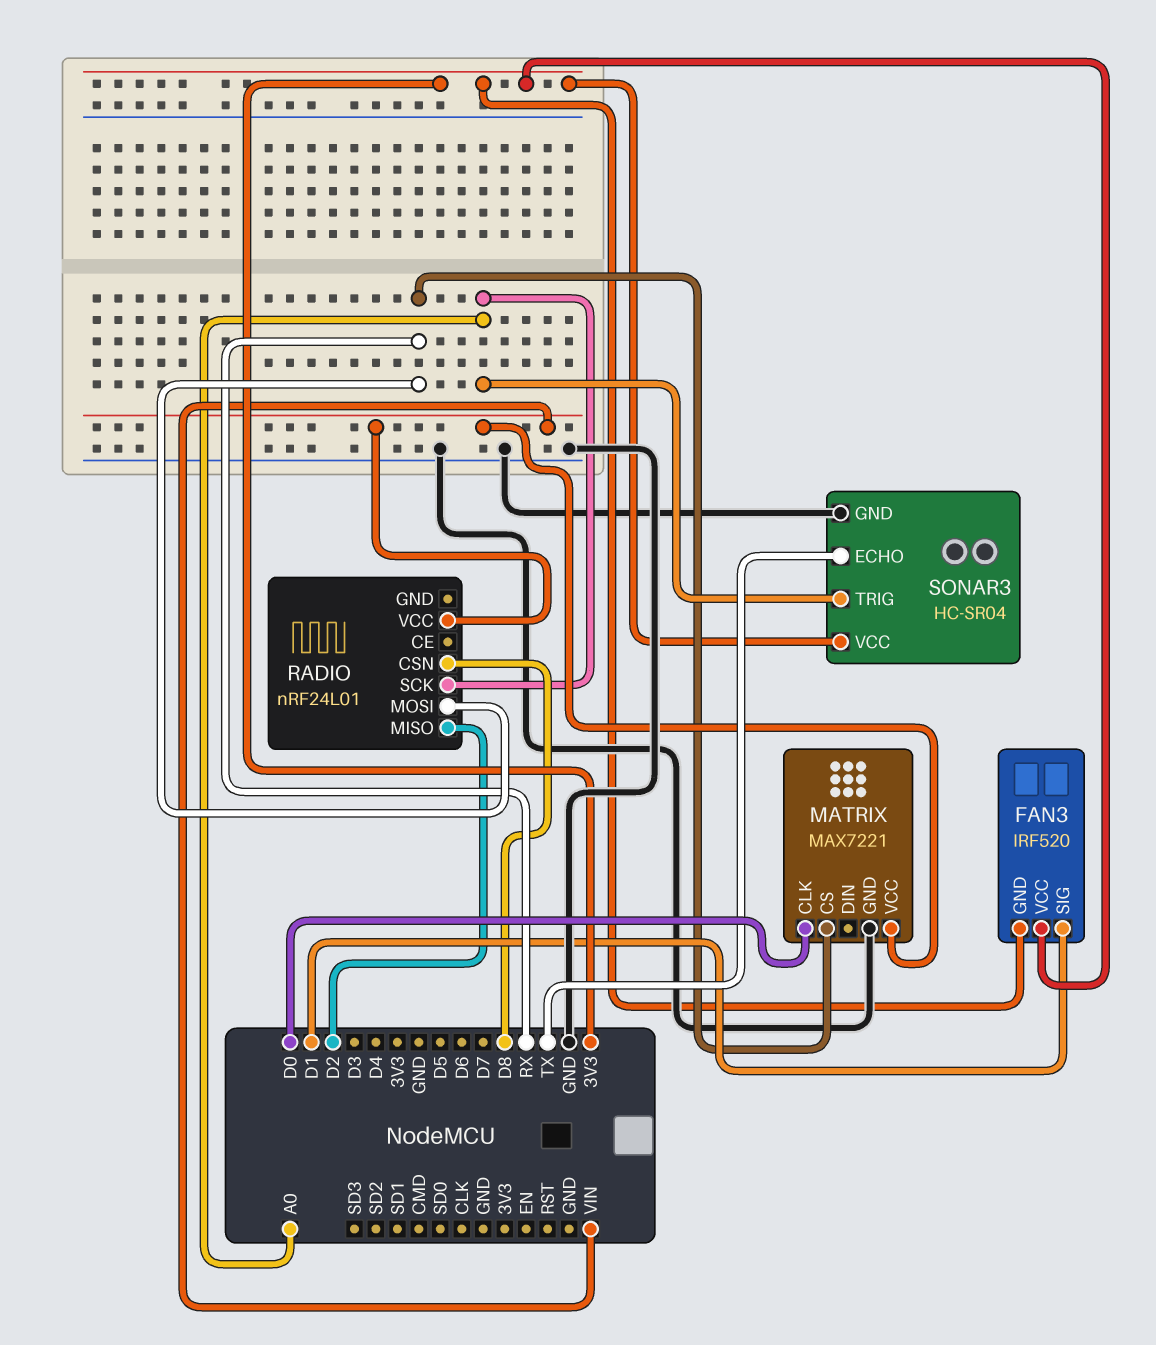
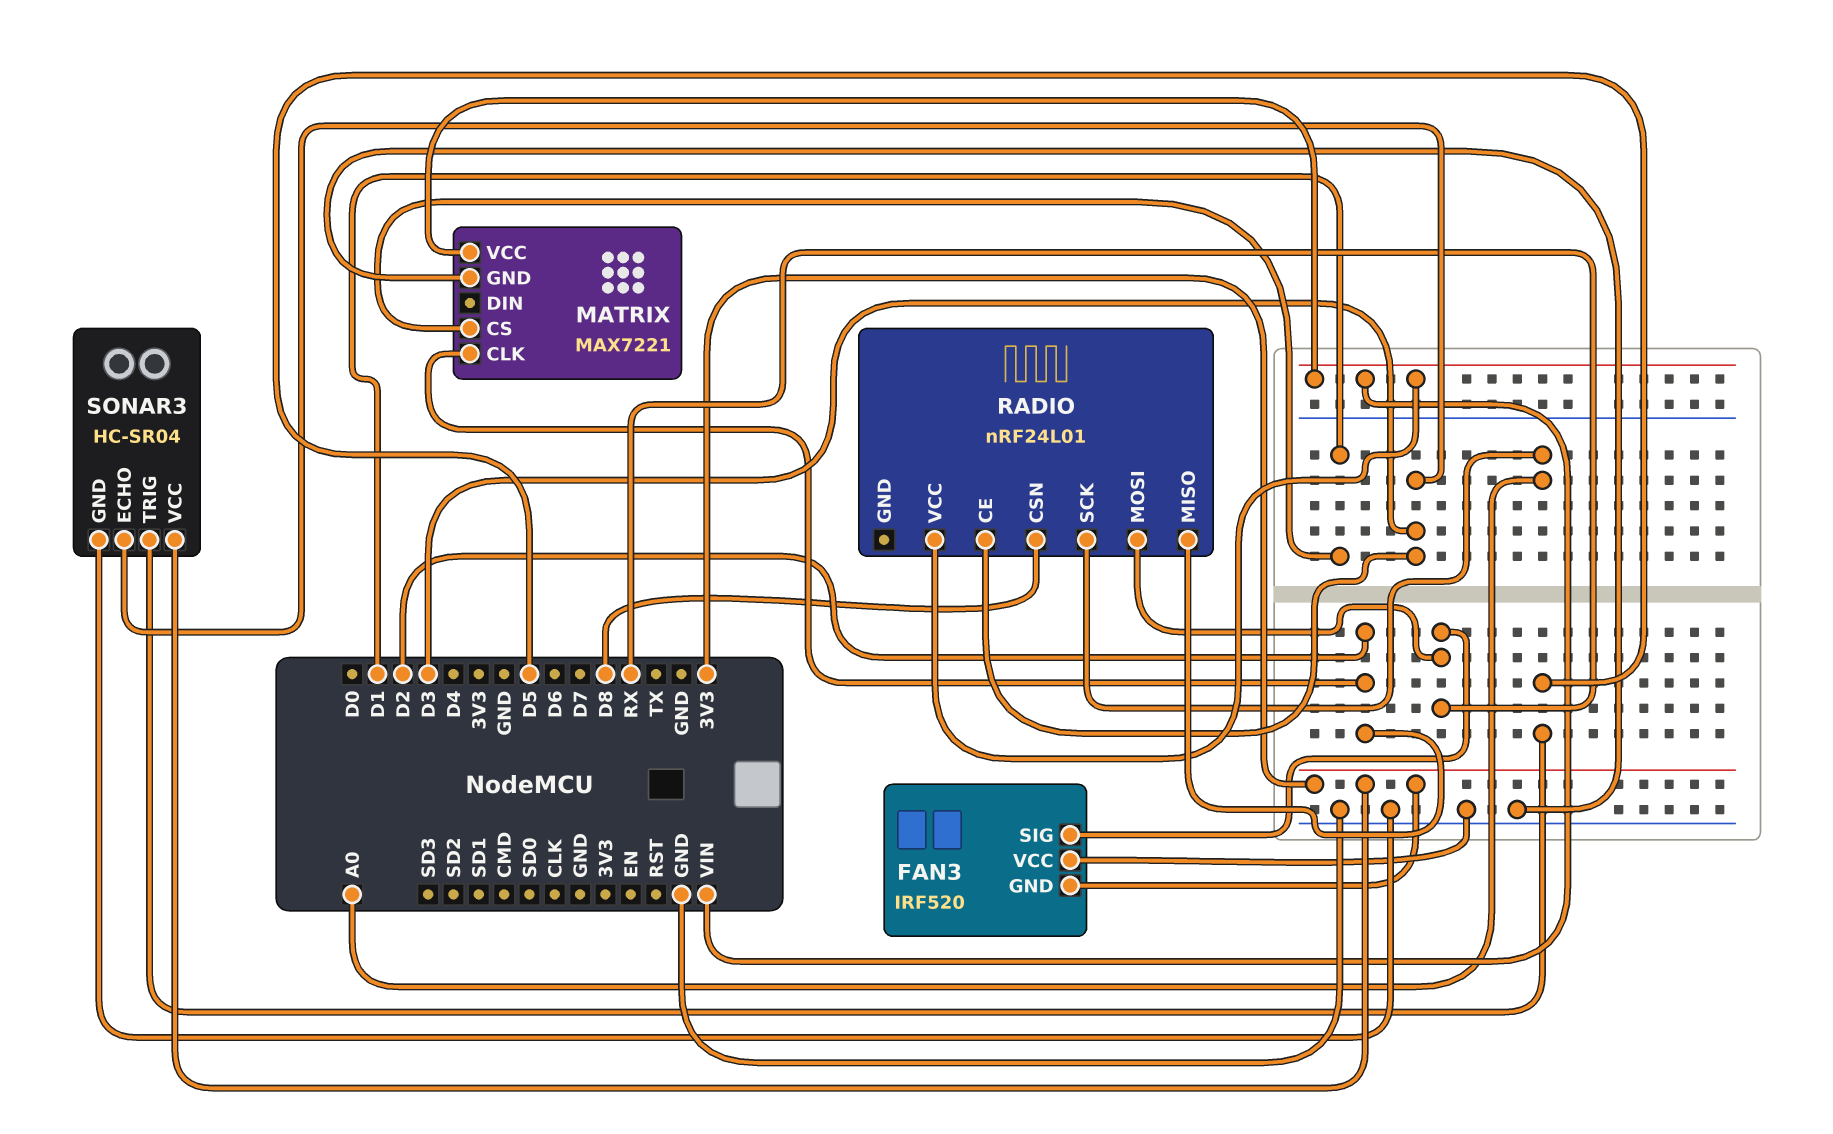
FAN3 pin SIG: D1 -> RX
FAN3 pin VCC: 3V3 -> GND
MATRIX pin CLK: D0 -> D2
MATRIX pin CS: RX -> D1
RADIO pin CE: none -> D3
SONAR3 pin ECHO: TX -> D3
SONAR3 pin TRIG: A0 -> D5

